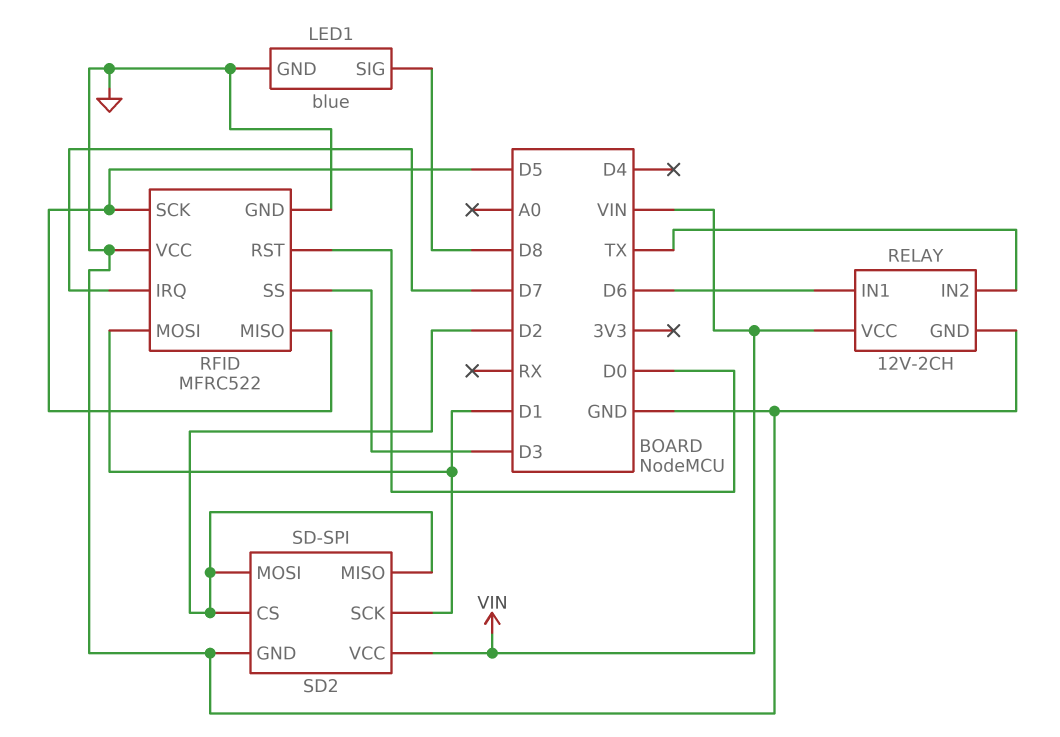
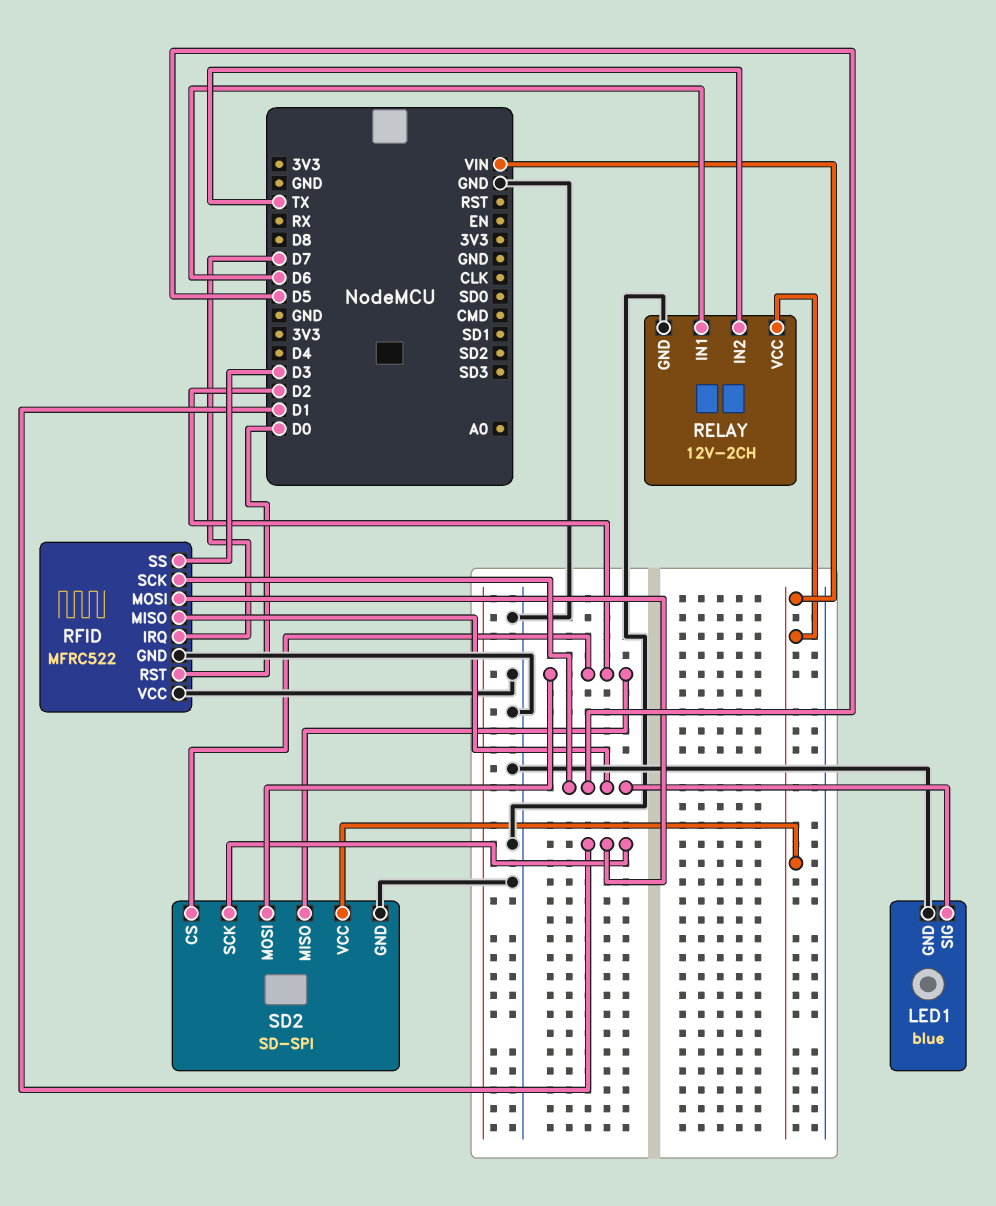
LED1 pin SIG: D8 -> D5

